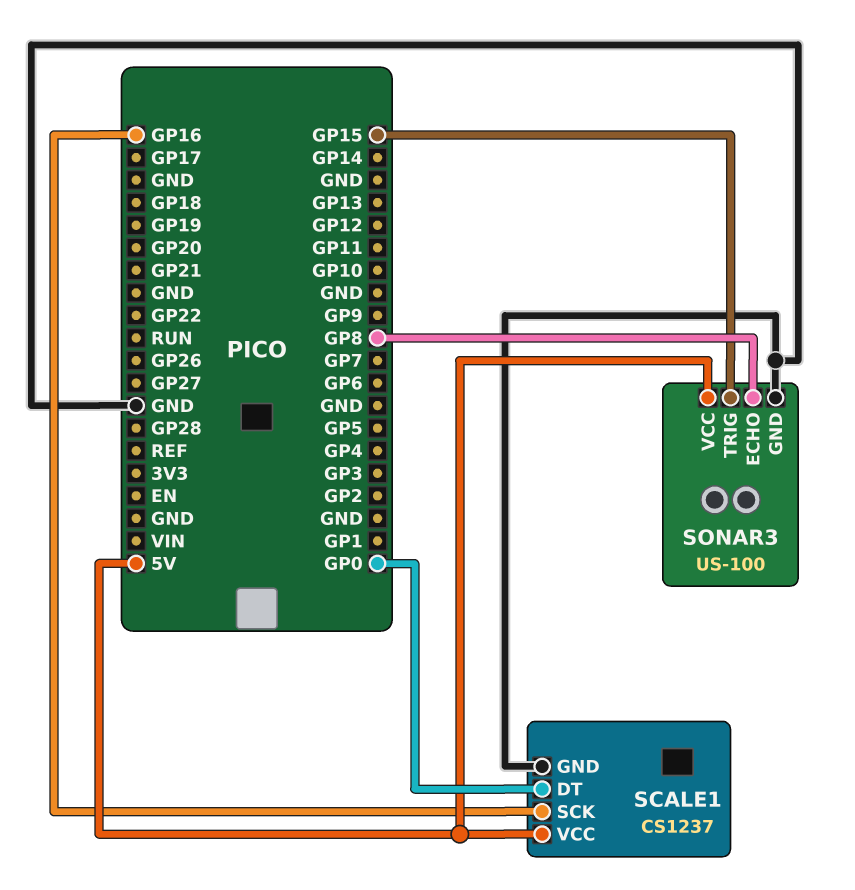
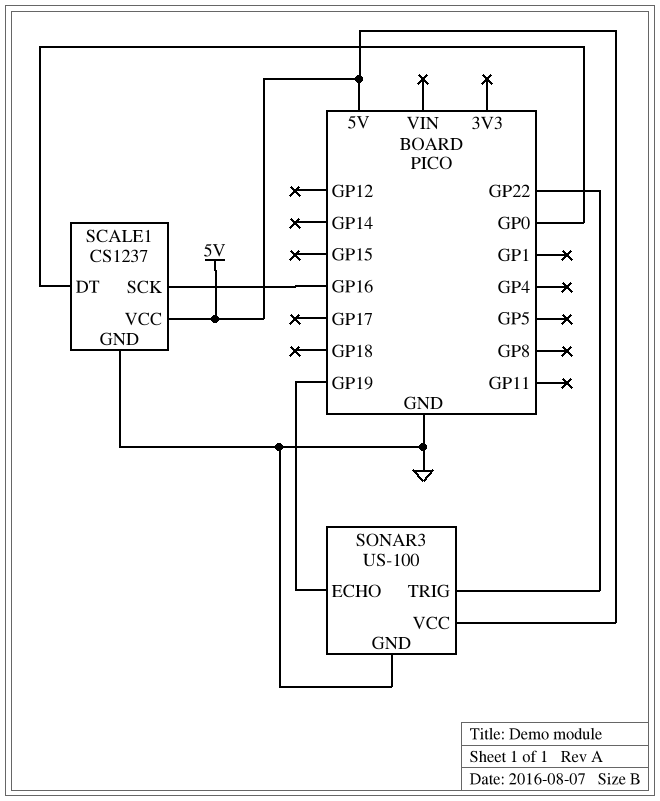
SONAR3 pin ECHO: GP8 -> GP19
SONAR3 pin TRIG: GP15 -> GP22

